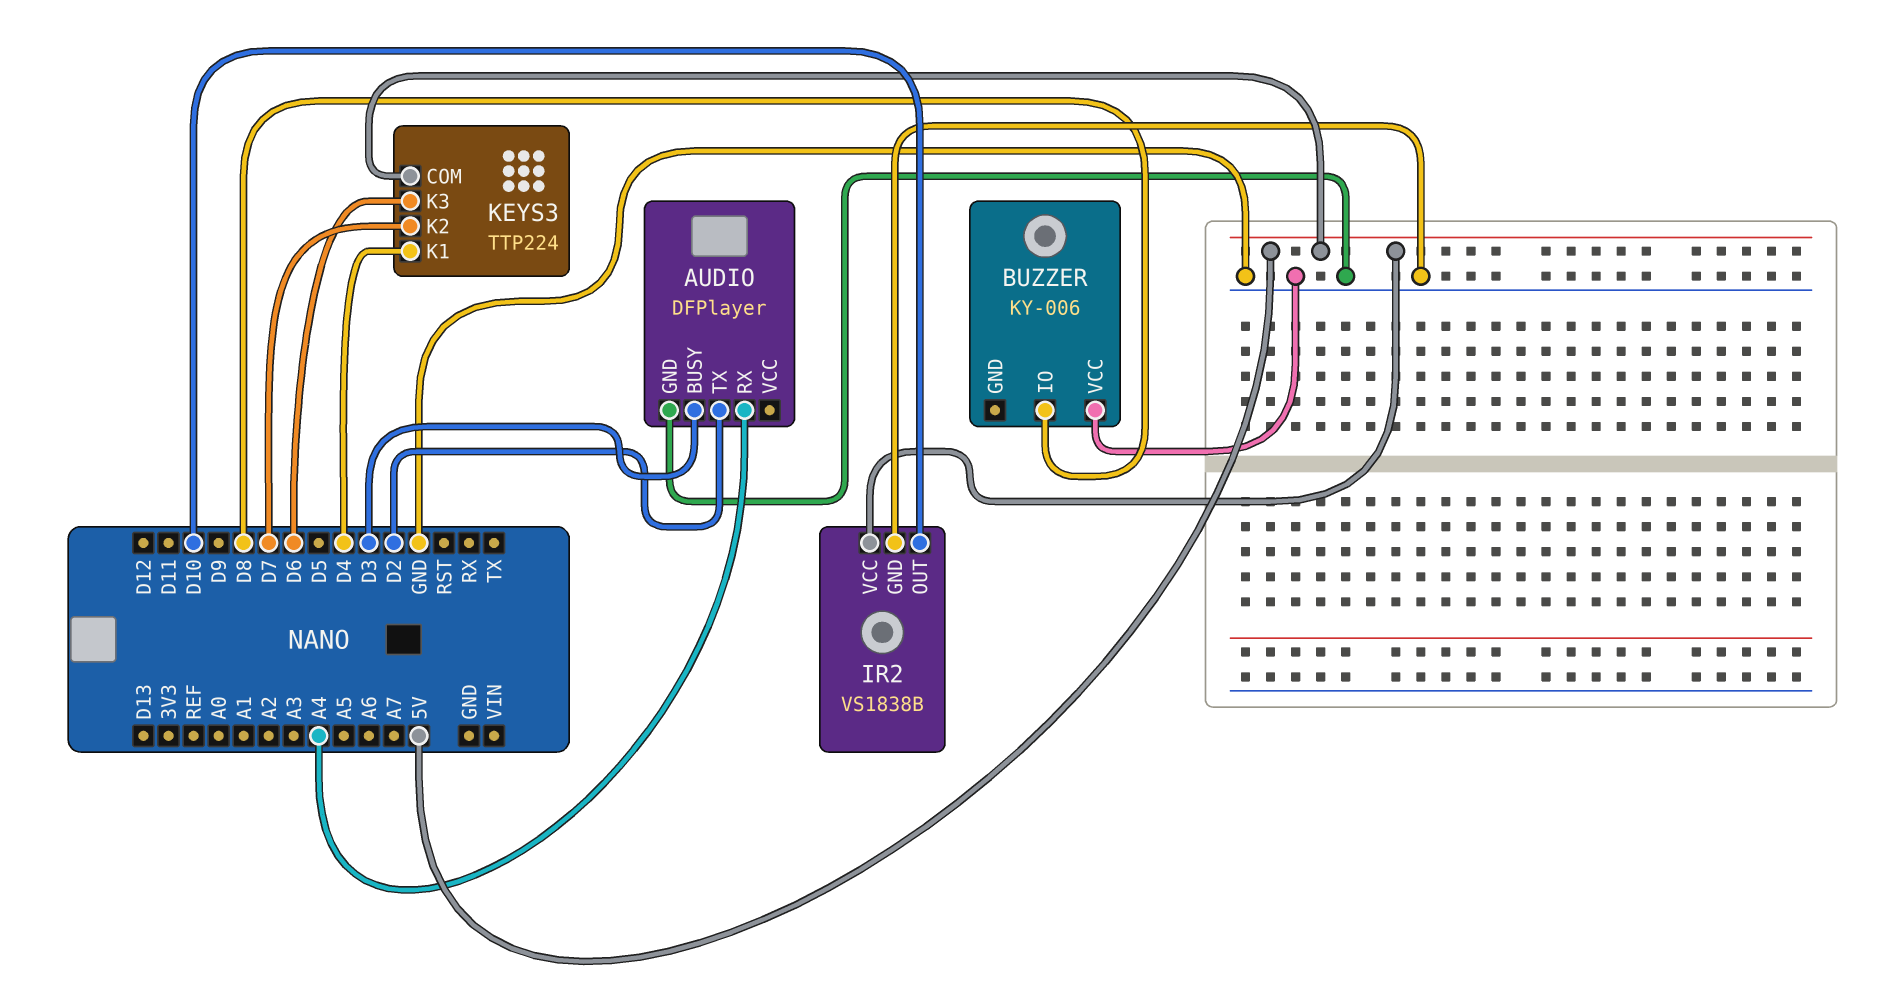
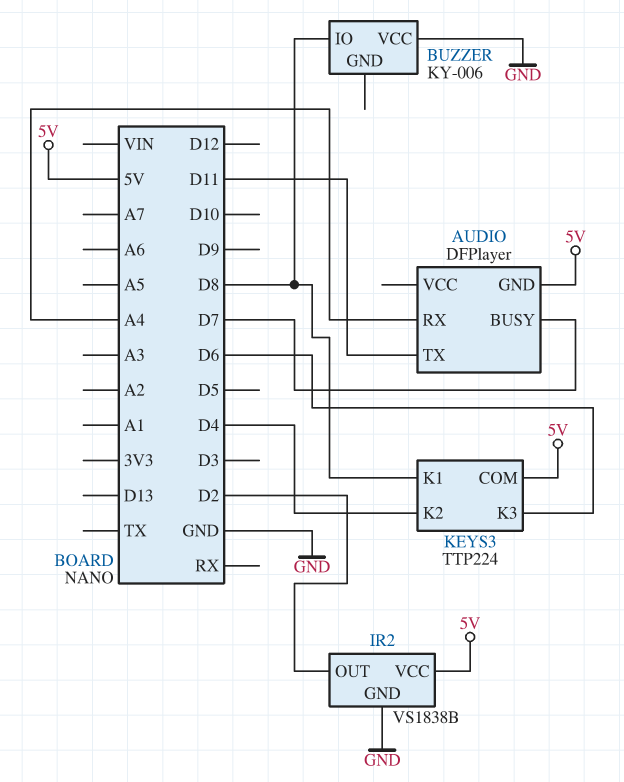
AUDIO pin BUSY: D3 -> D7
AUDIO pin GND: GND -> 5V
AUDIO pin TX: D2 -> D11
IR2 pin OUT: D10 -> D2
KEYS3 pin K1: D4 -> D8
KEYS3 pin K2: D7 -> D4

